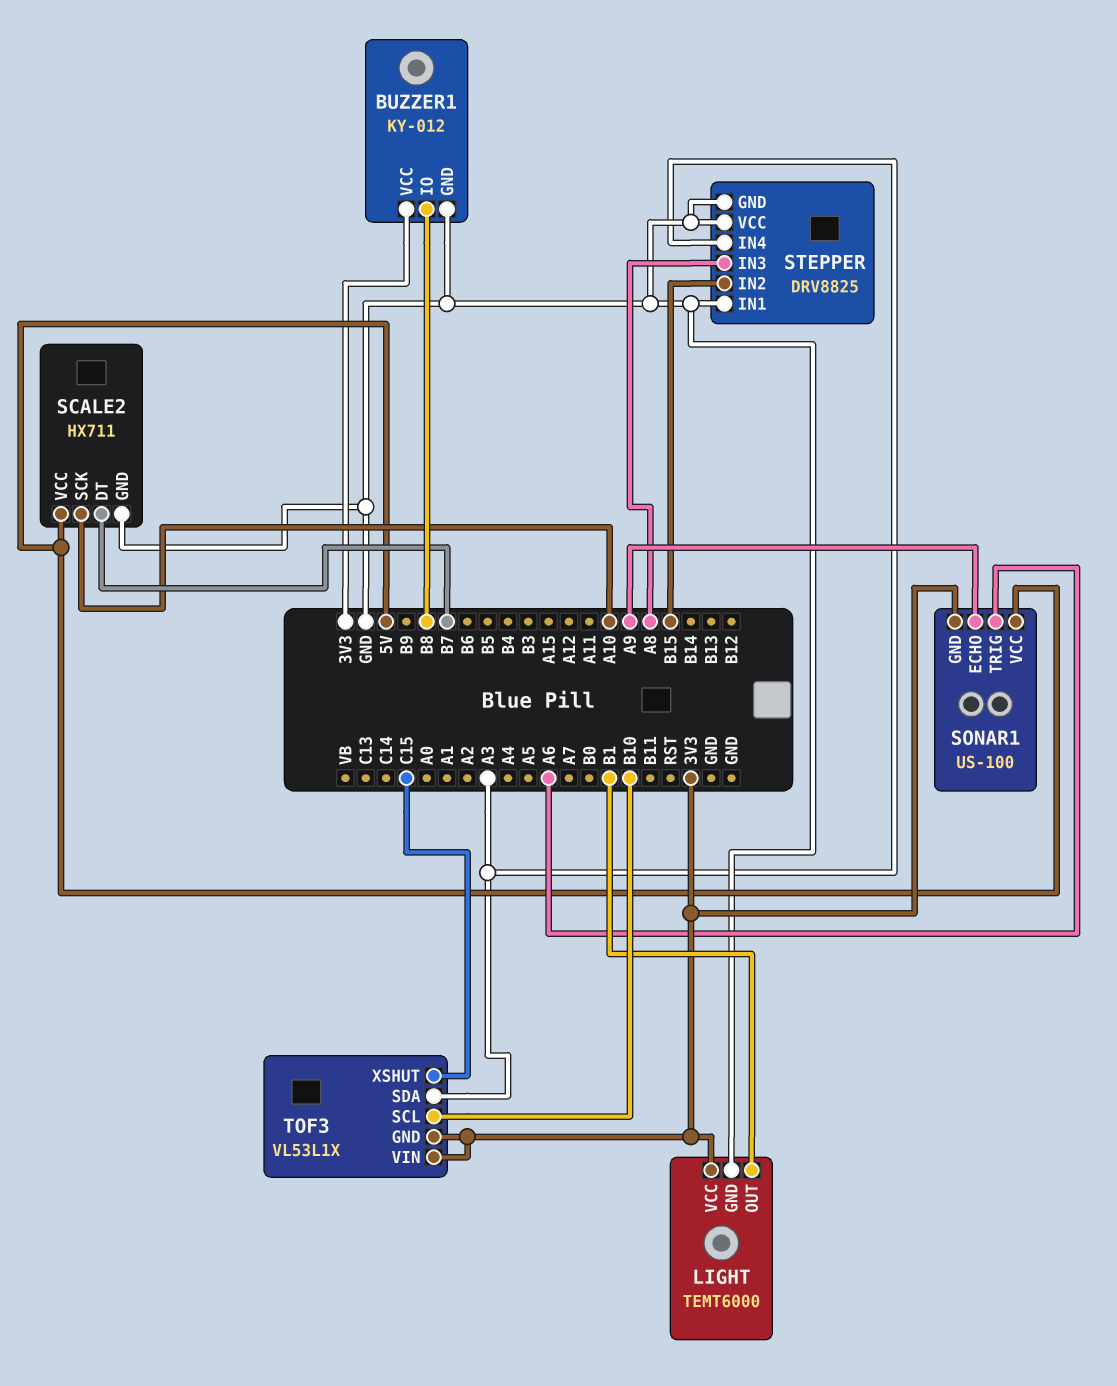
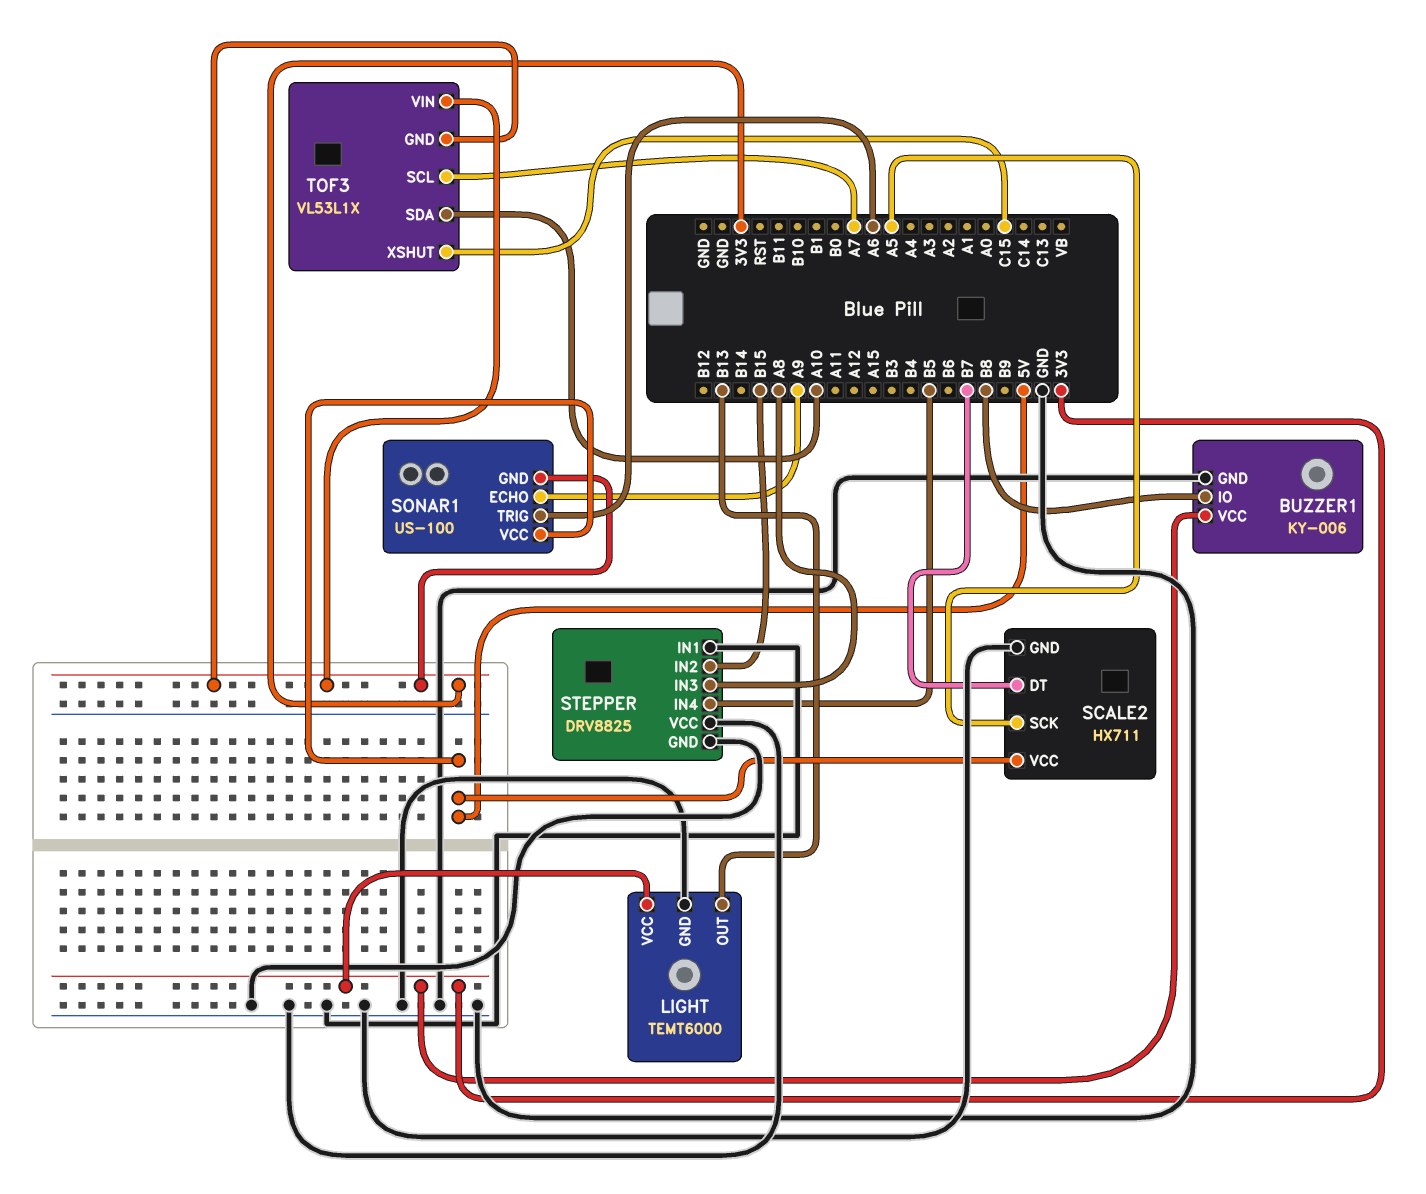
BUZZER1: KY-012 -> KY-006
LIGHT pin OUT: B1 -> B13
SCALE2 pin SCK: A10 -> A5
STEPPER pin IN4: A3 -> B5
TOF3 pin SCL: B10 -> A7
TOF3 pin SDA: A3 -> A10

